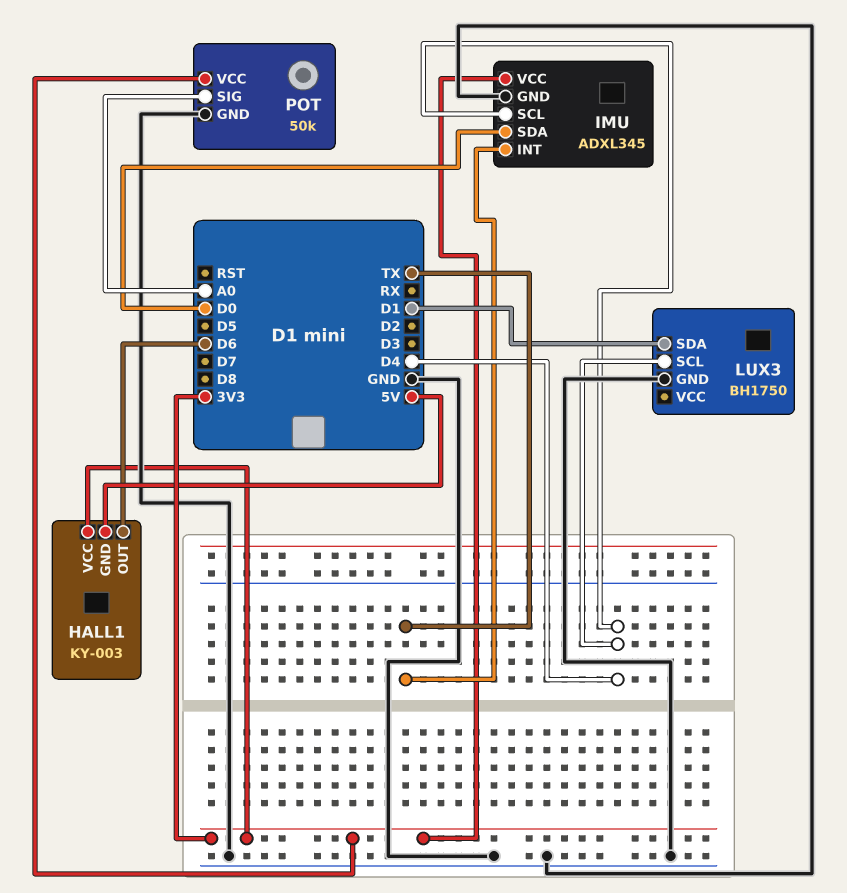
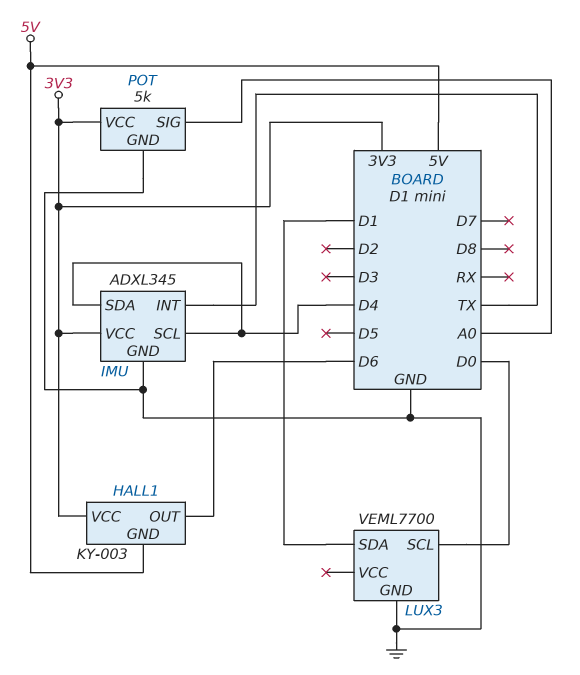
IMU pin SDA: D0 -> D4
LUX3: BH1750 -> VEML7700
LUX3 pin SCL: D4 -> D0
POT: 50k -> 5k

